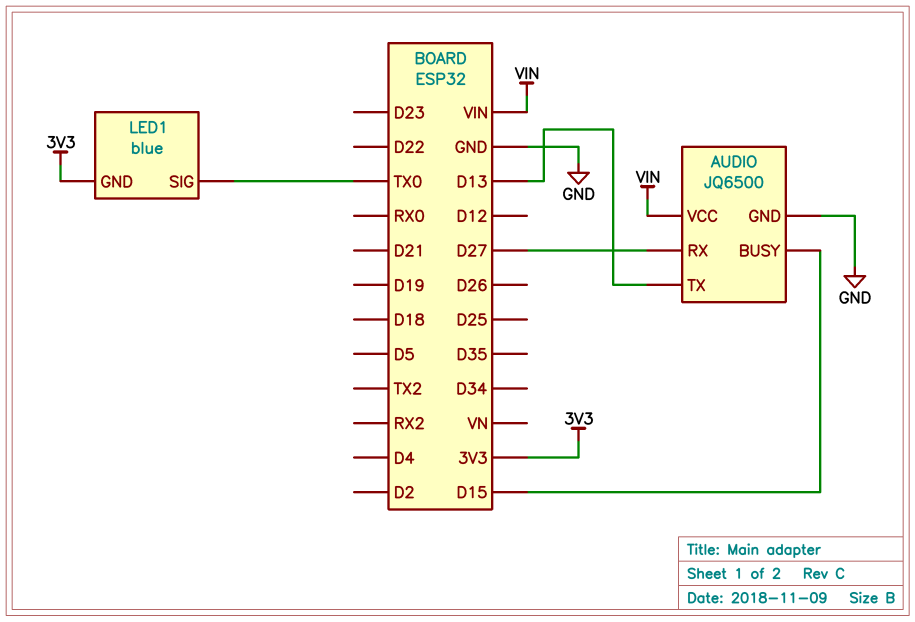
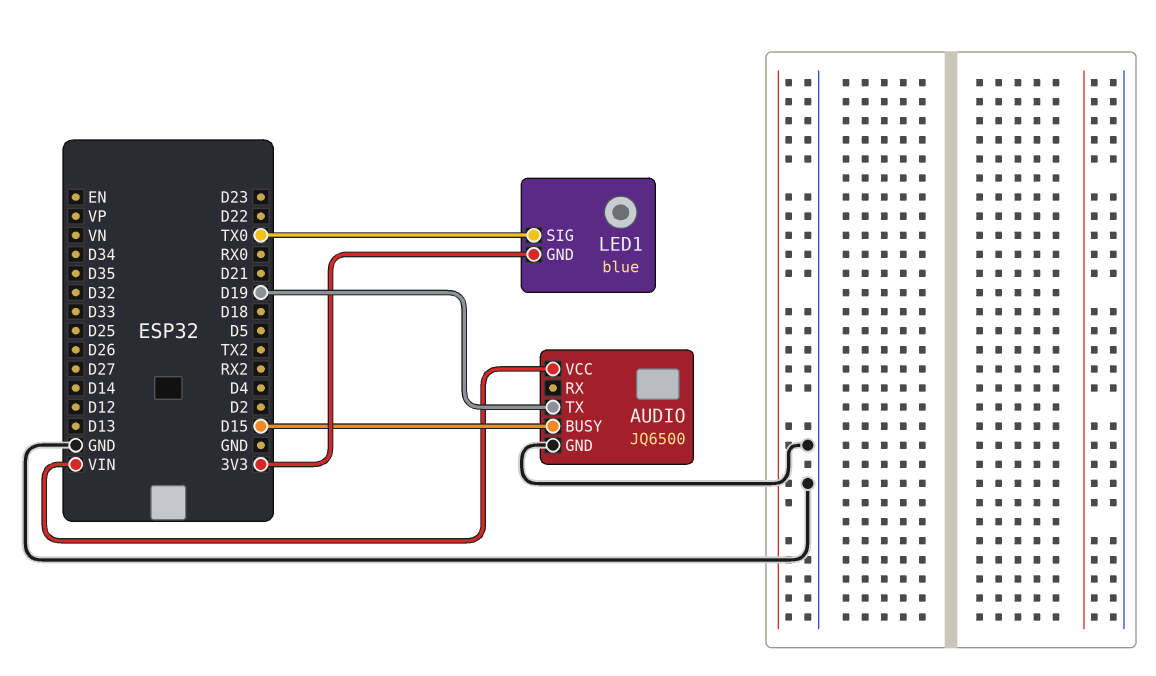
AUDIO pin RX: D27 -> none
AUDIO pin TX: D13 -> D19

